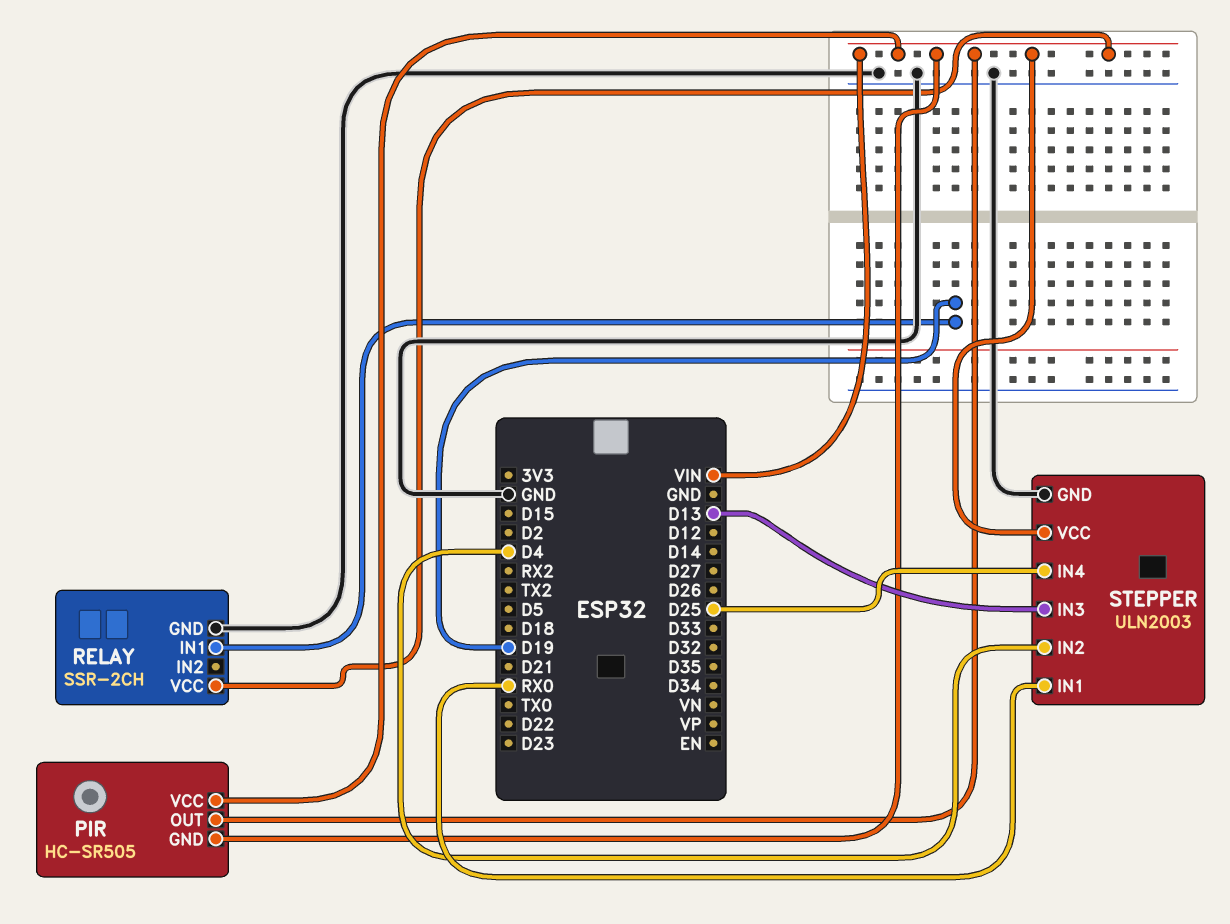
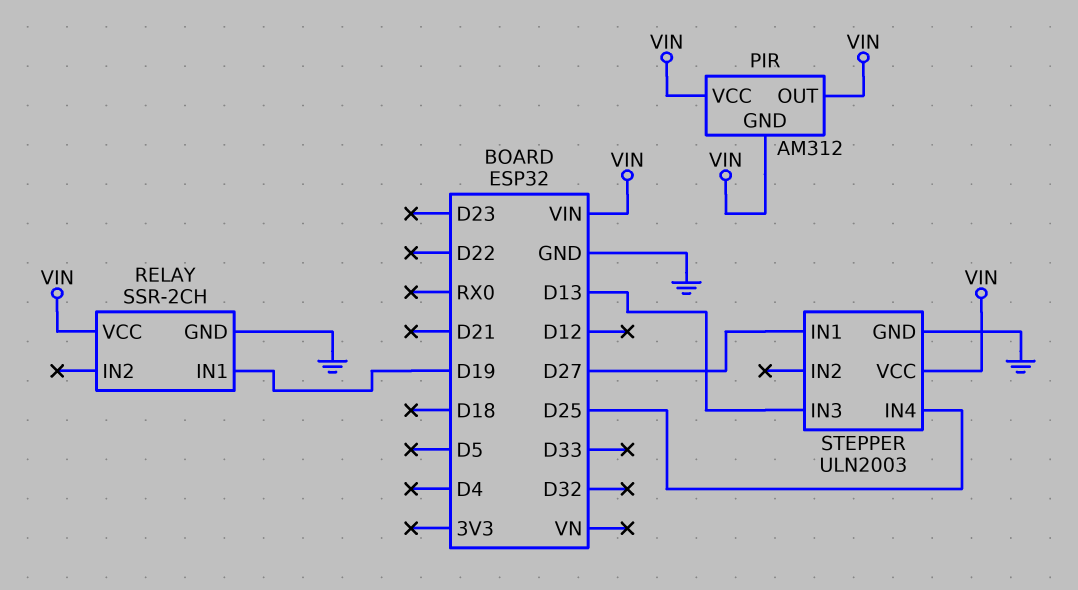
PIR: HC-SR505 -> AM312
STEPPER pin IN1: RX0 -> D27
STEPPER pin IN2: D4 -> none

